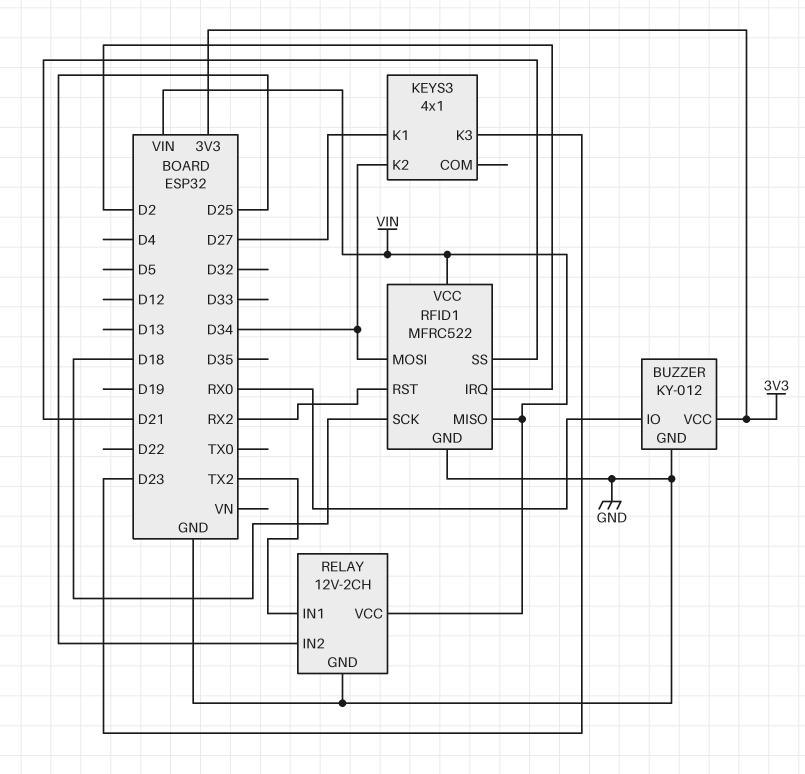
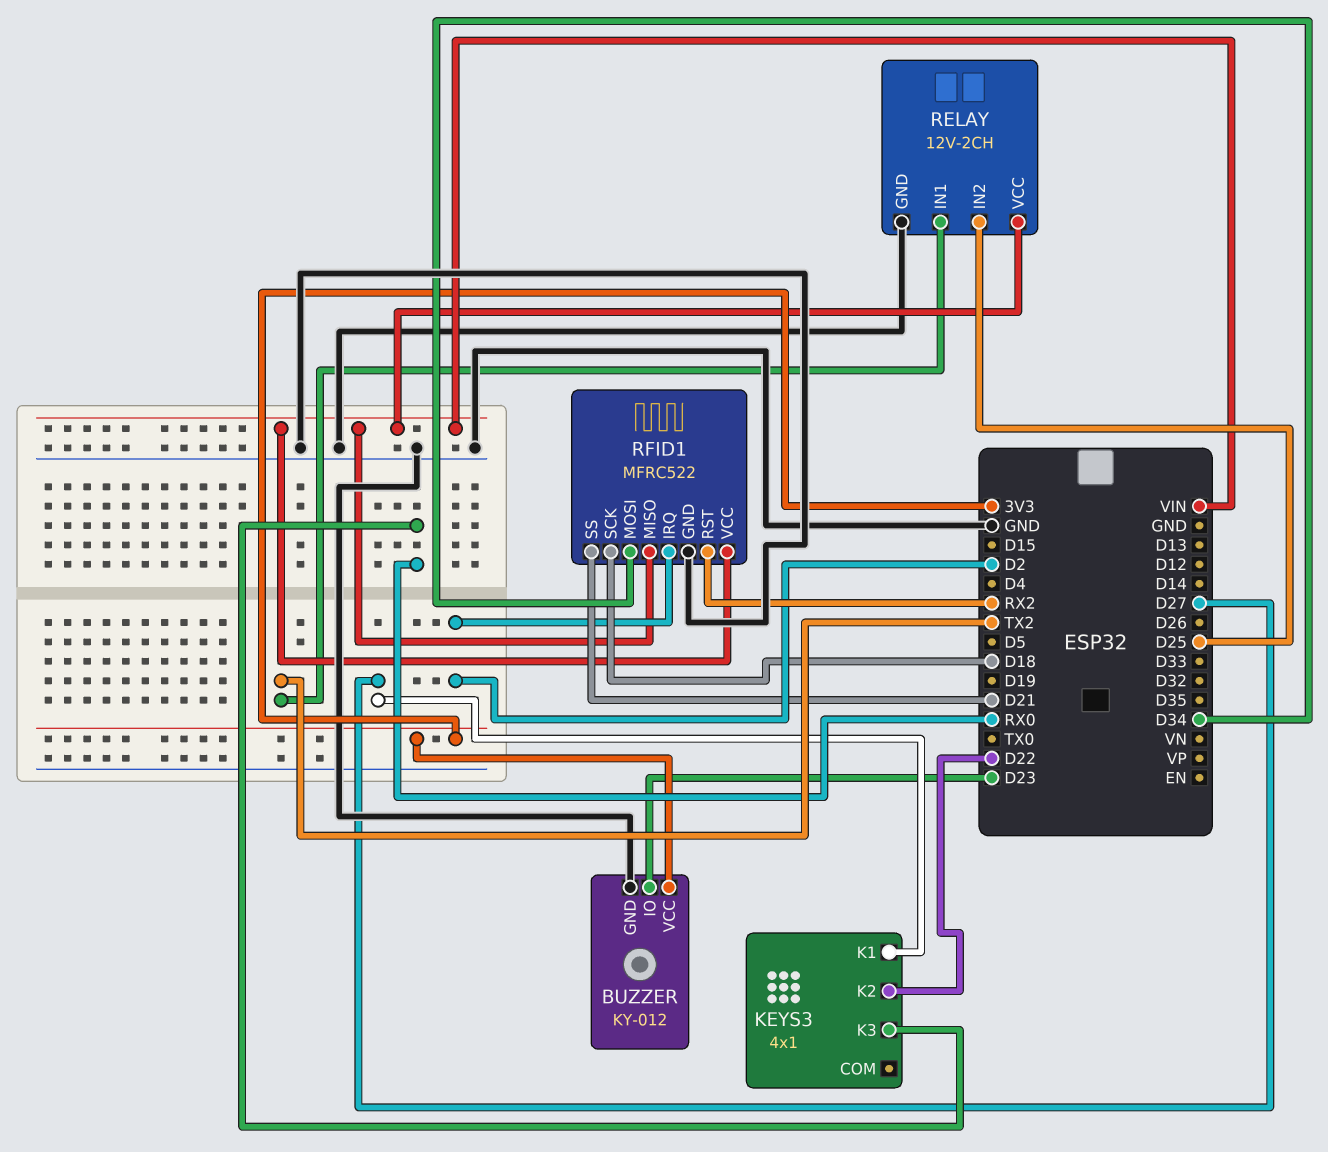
BUZZER pin IO: RX0 -> D23
KEYS3 pin K2: D34 -> D22
KEYS3 pin K3: D23 -> RX0

